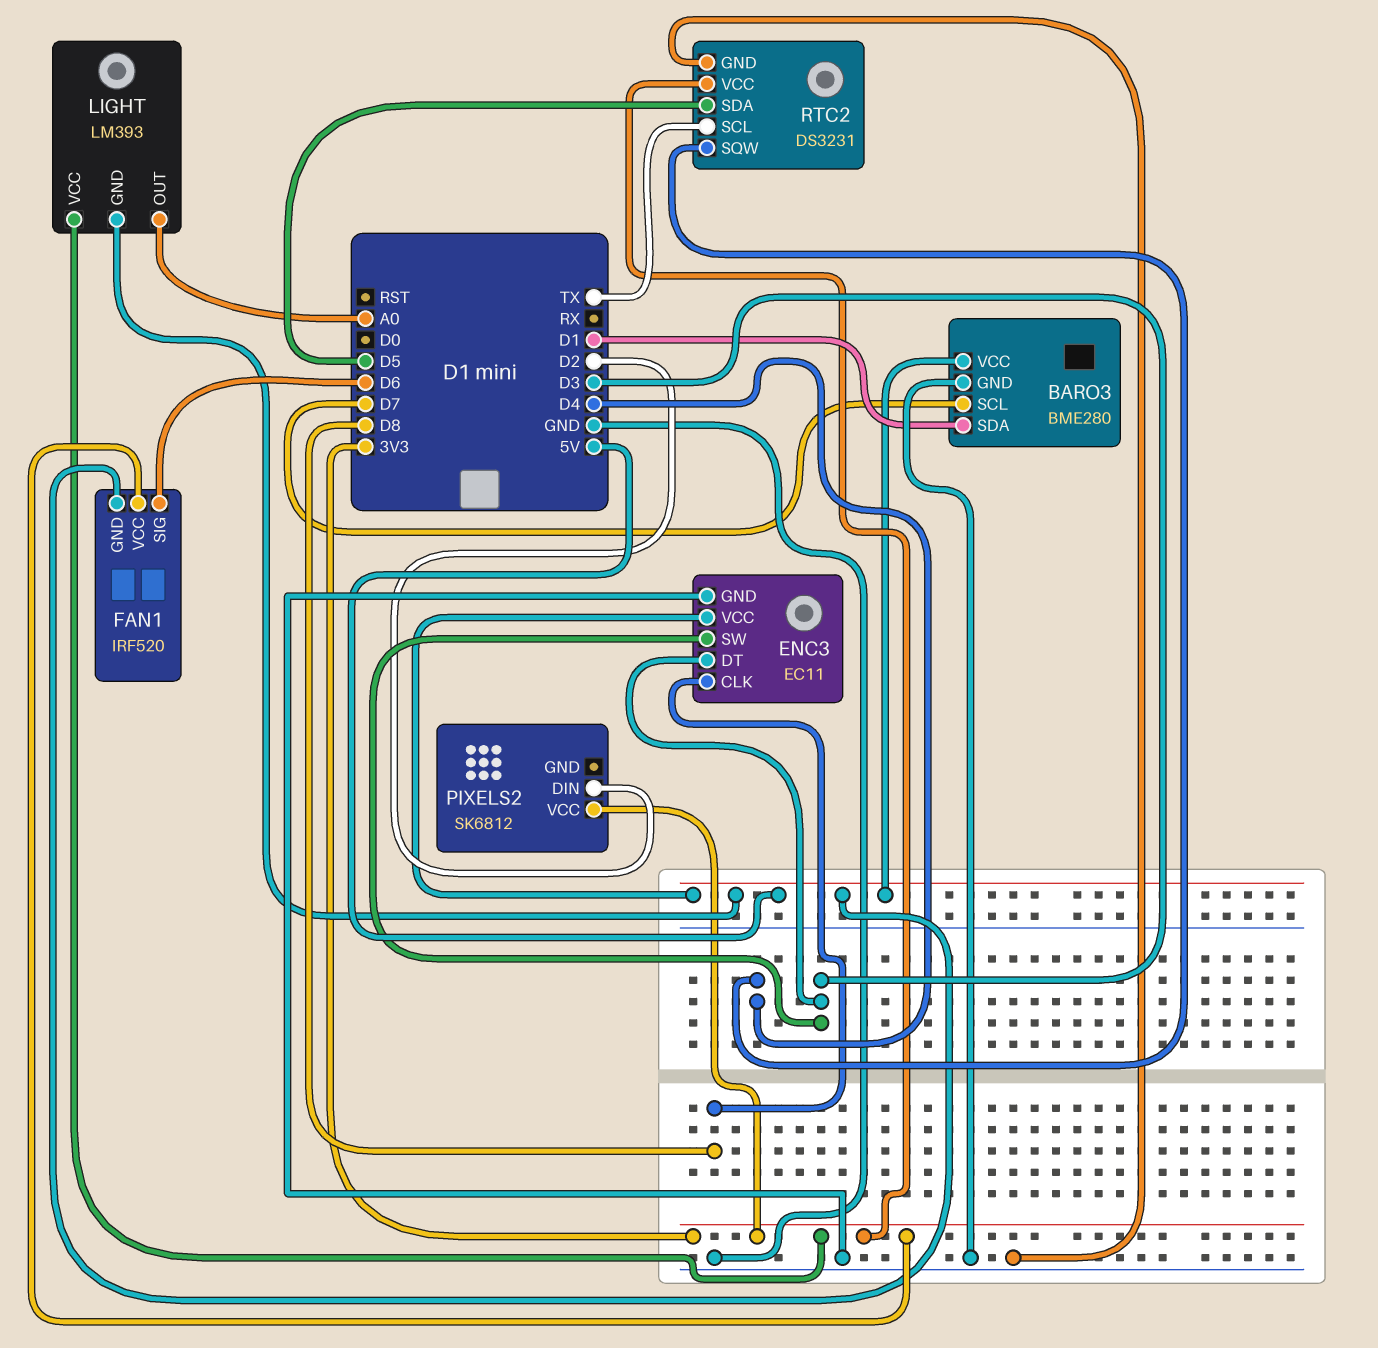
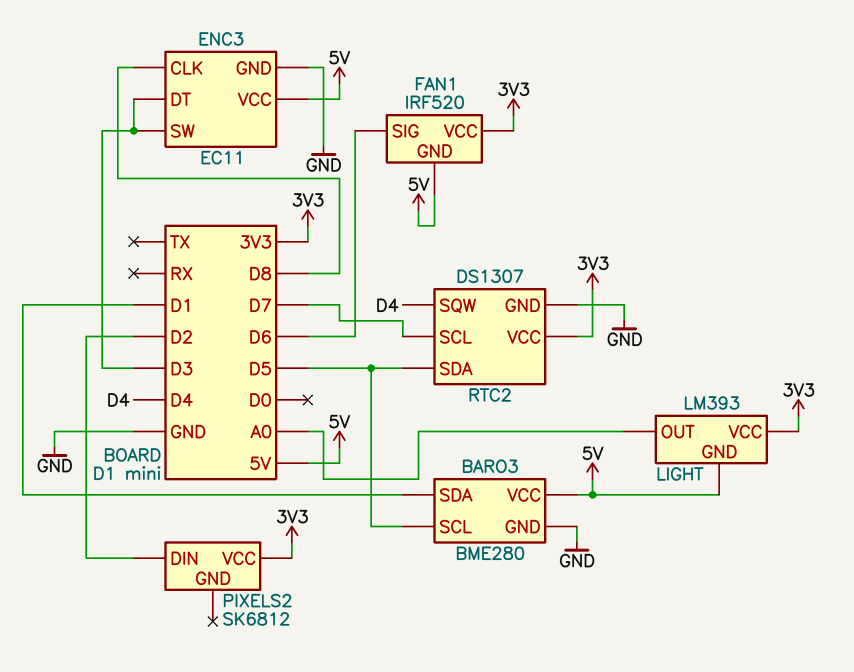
BARO3 pin SCL: D7 -> D5
RTC2: DS3231 -> DS1307
RTC2 pin SCL: TX -> D7

